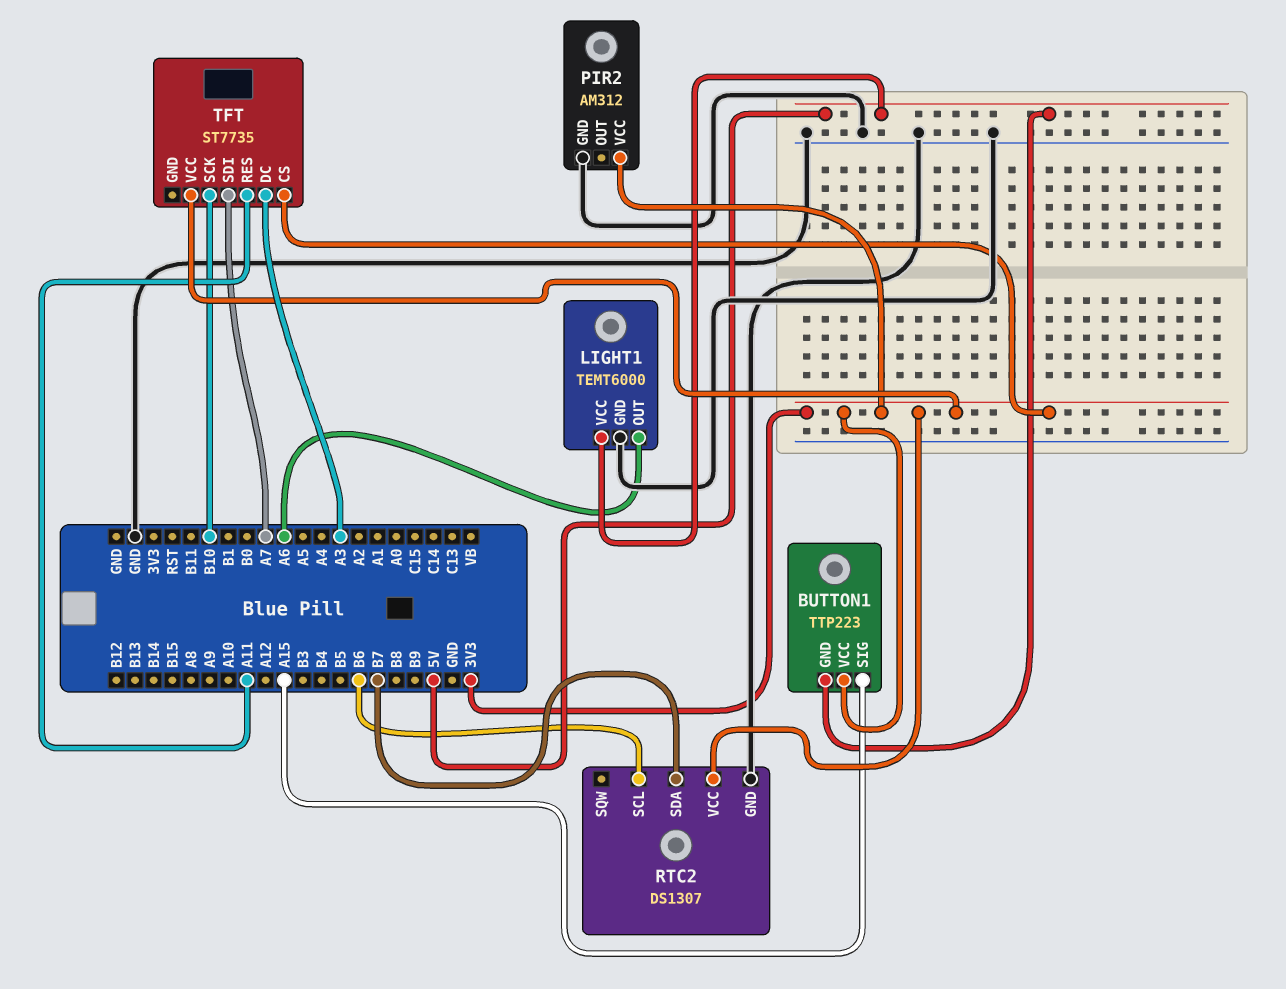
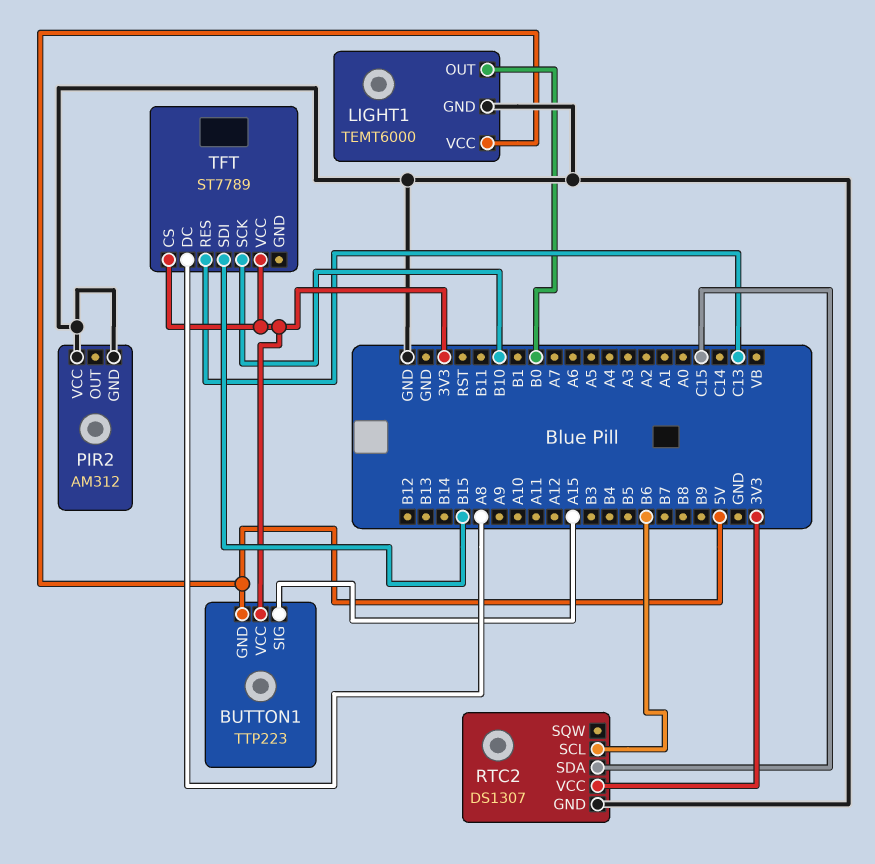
LIGHT1 pin OUT: A6 -> B0
PIR2 pin VCC: 3V3 -> GND
RTC2 pin SDA: B7 -> C15
TFT: ST7735 -> ST7789
TFT pin DC: A3 -> A8
TFT pin RES: A11 -> C13
TFT pin SDI: A7 -> B15

